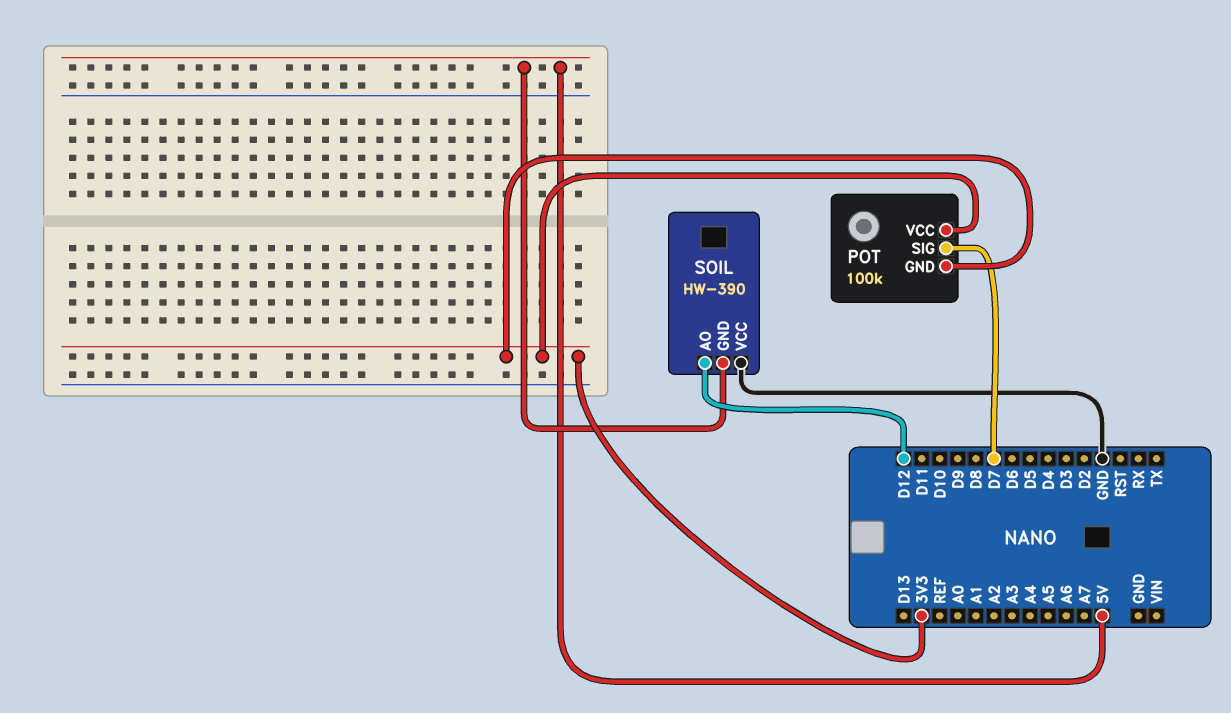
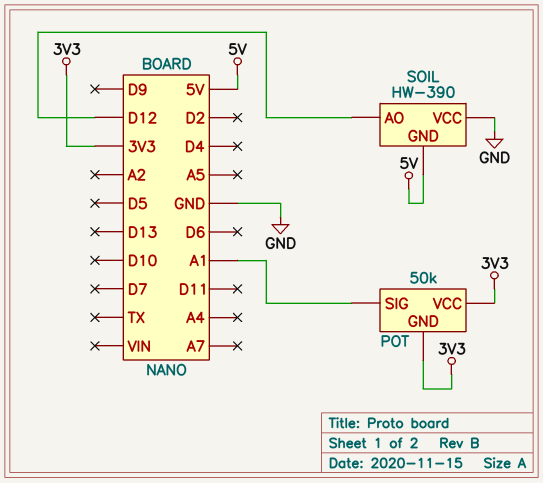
POT: 100k -> 50k
POT pin SIG: D7 -> A1

